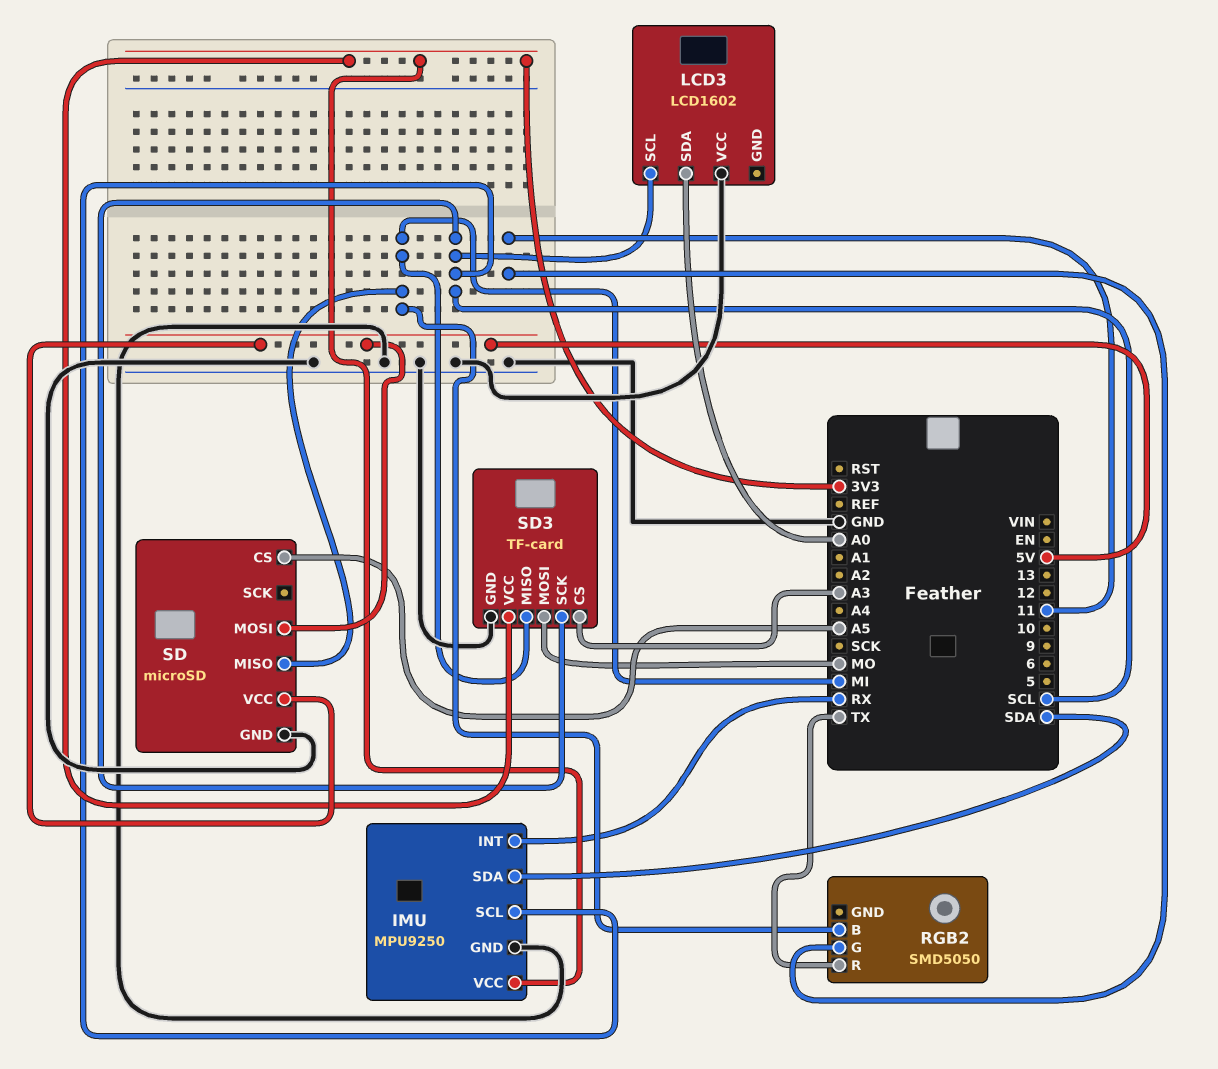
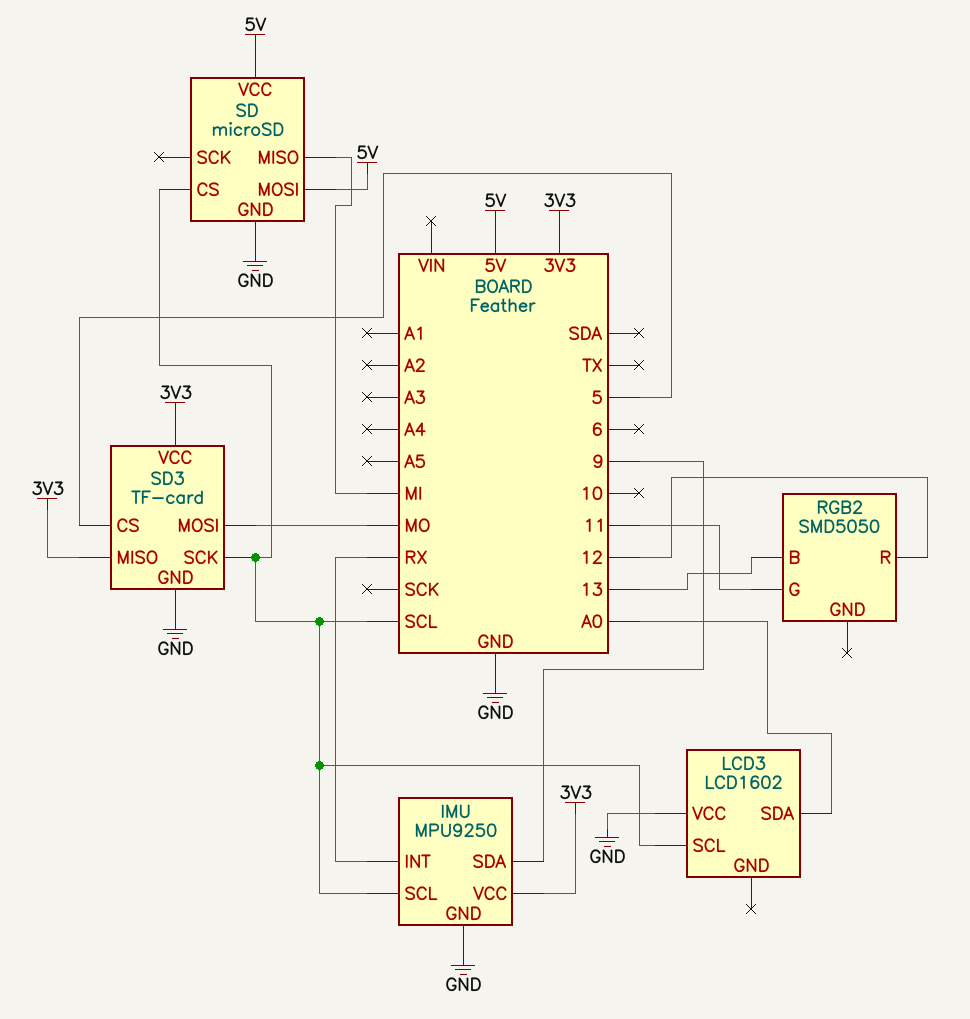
IMU pin SDA: SDA -> 9
RGB2 pin B: MI -> 13
RGB2 pin R: TX -> 12
SD pin CS: A5 -> SCL
SD3 pin CS: A3 -> 5
SD3 pin MISO: MI -> 3V3

